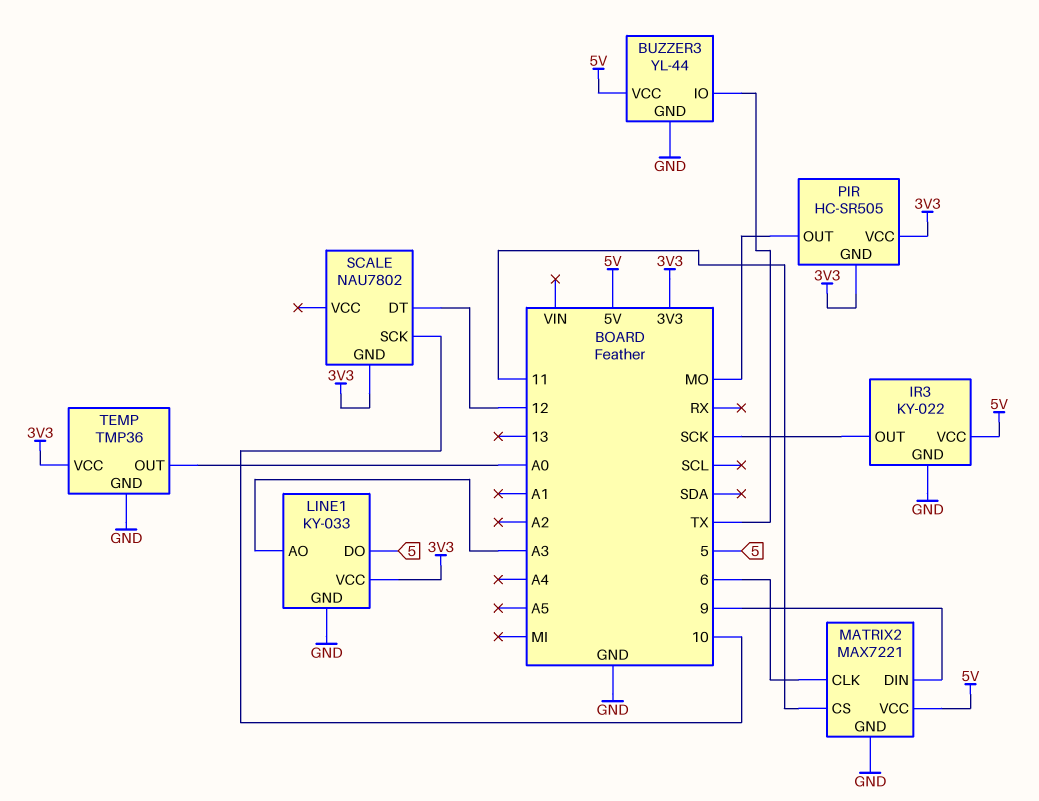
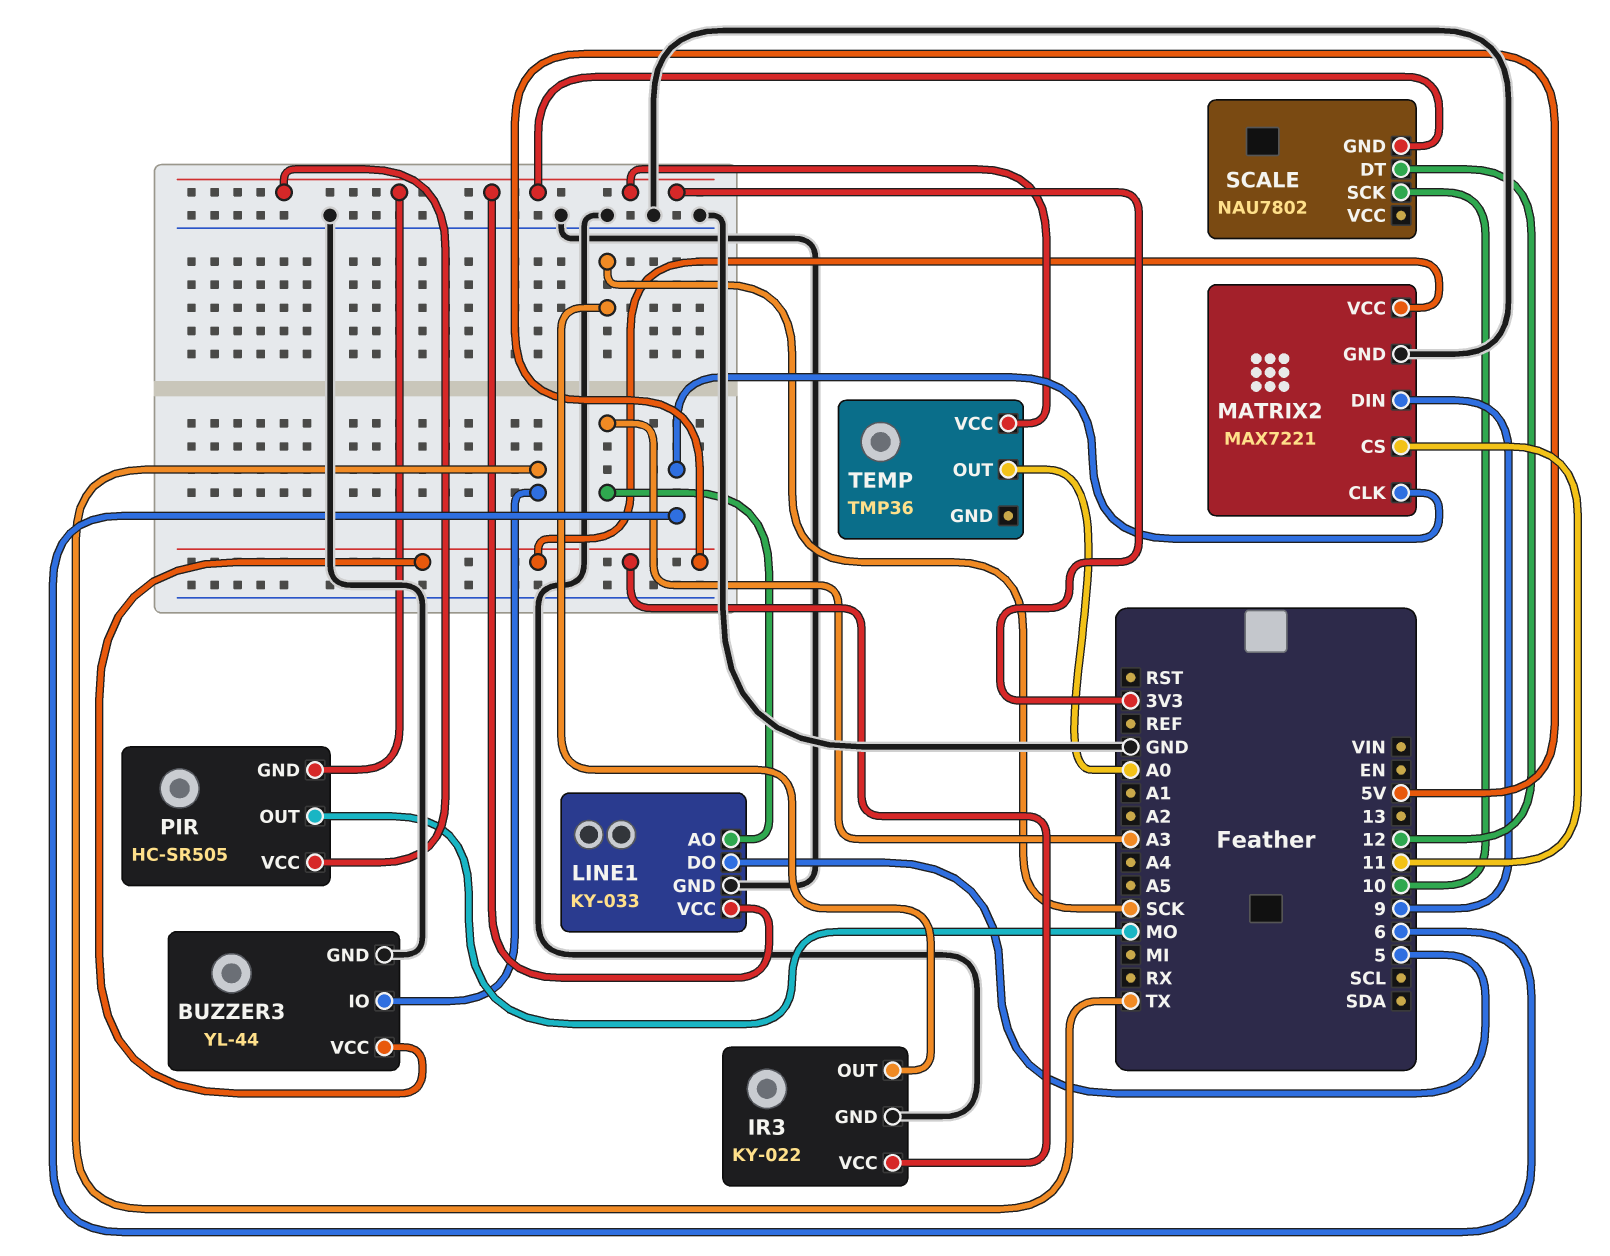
TEMP pin GND: GND -> none

